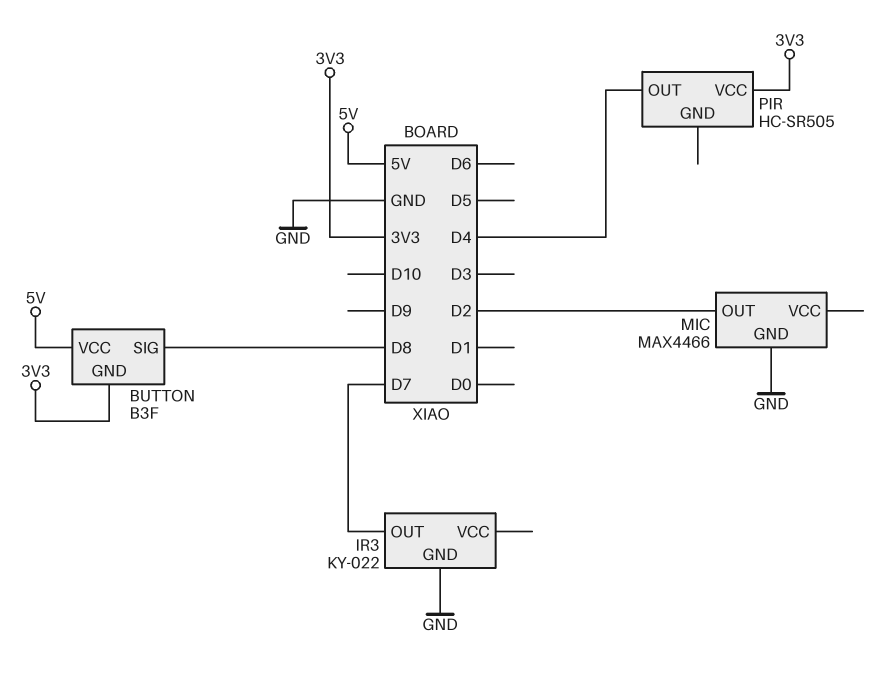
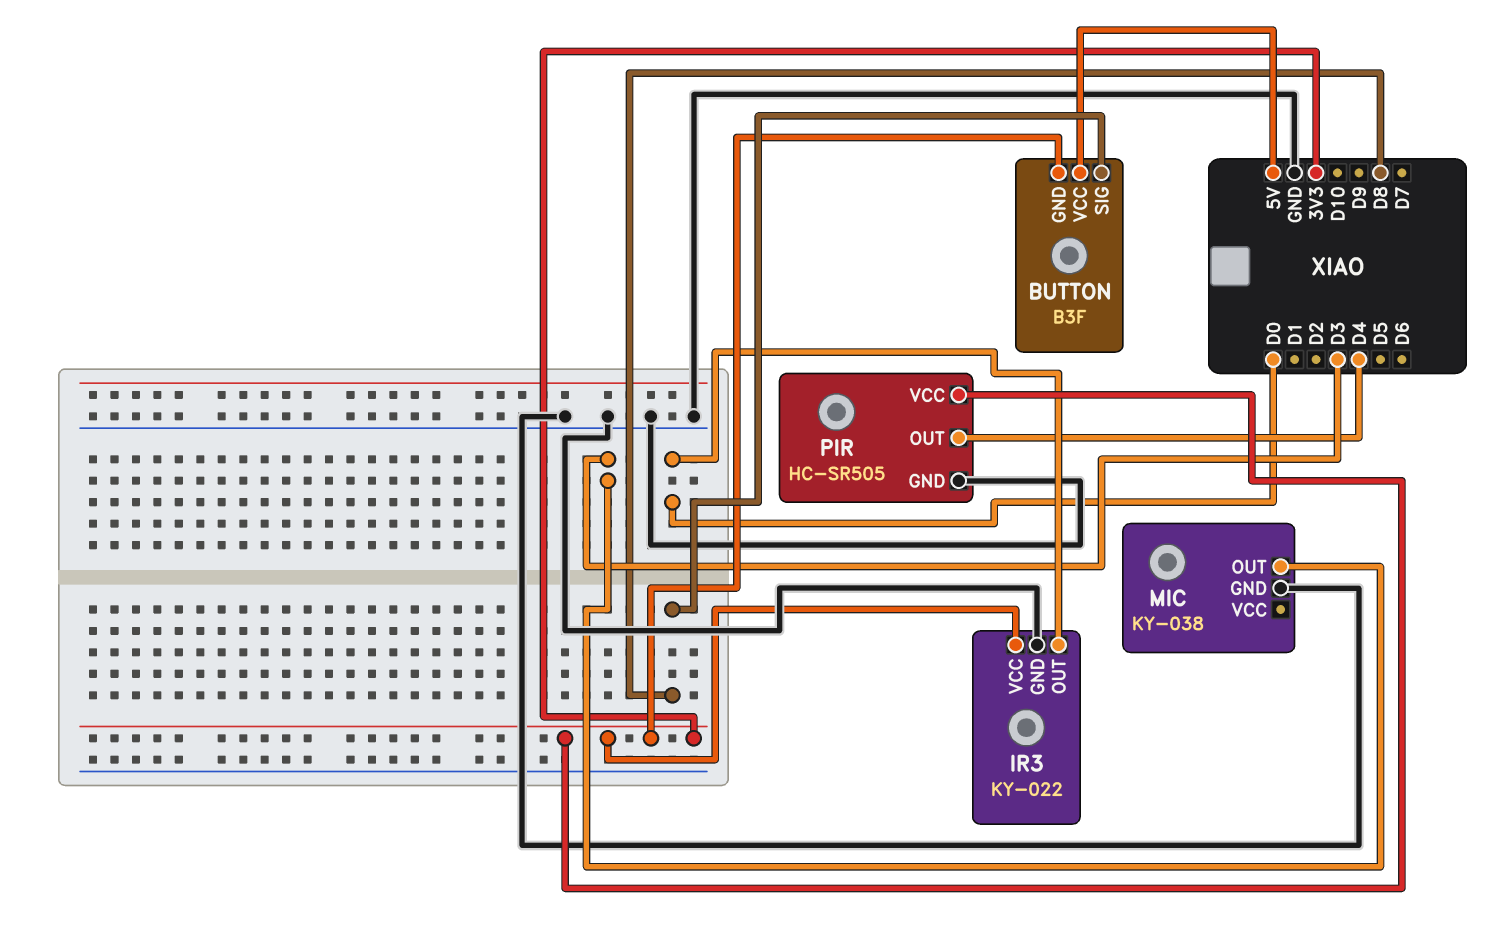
IR3 pin OUT: D7 -> D0
IR3 pin VCC: none -> 3V3
MIC: MAX4466 -> KY-038
MIC pin OUT: D2 -> D3
PIR pin GND: none -> GND

